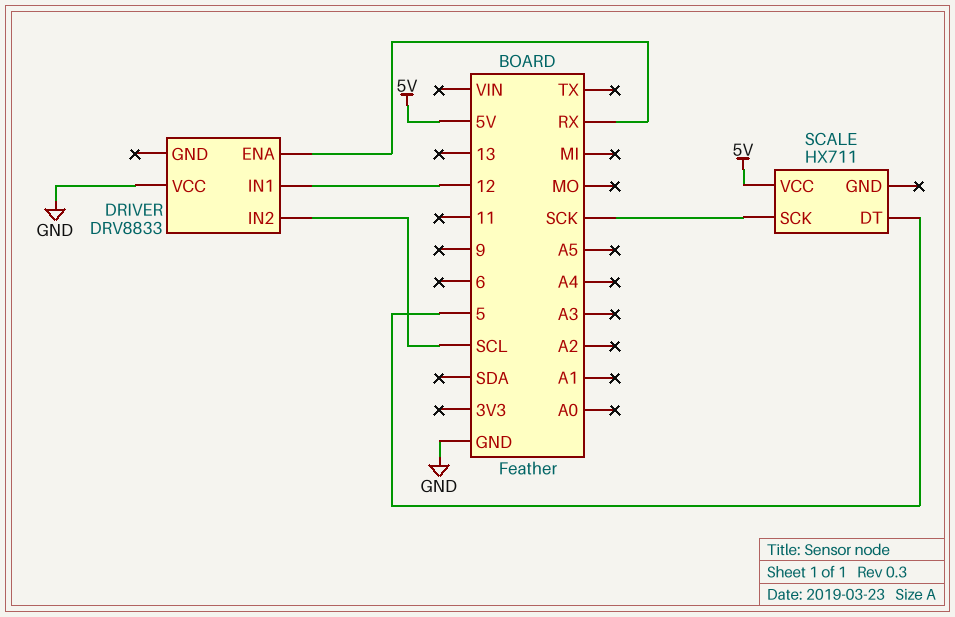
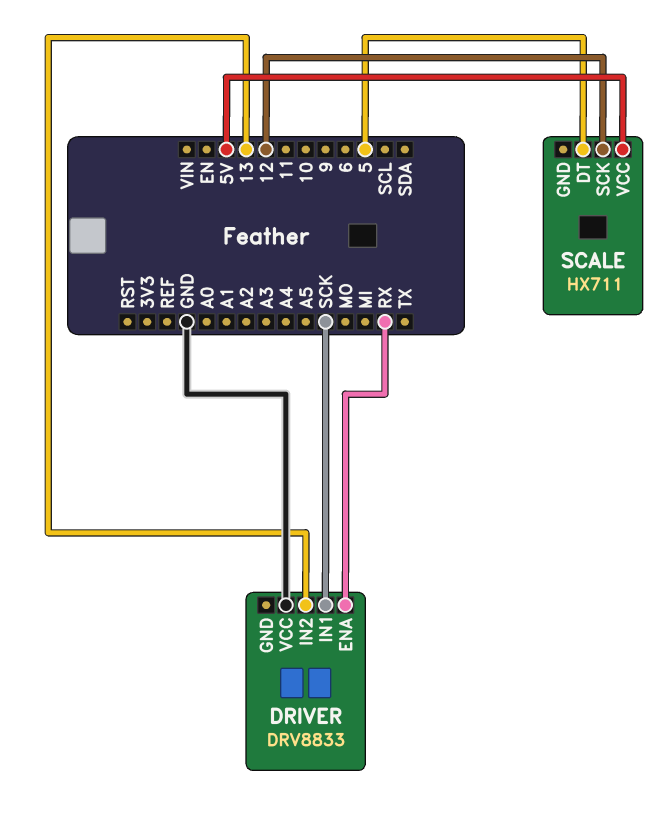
DRIVER pin IN1: 12 -> SCK
DRIVER pin IN2: SCL -> 13
SCALE pin SCK: SCK -> 12

